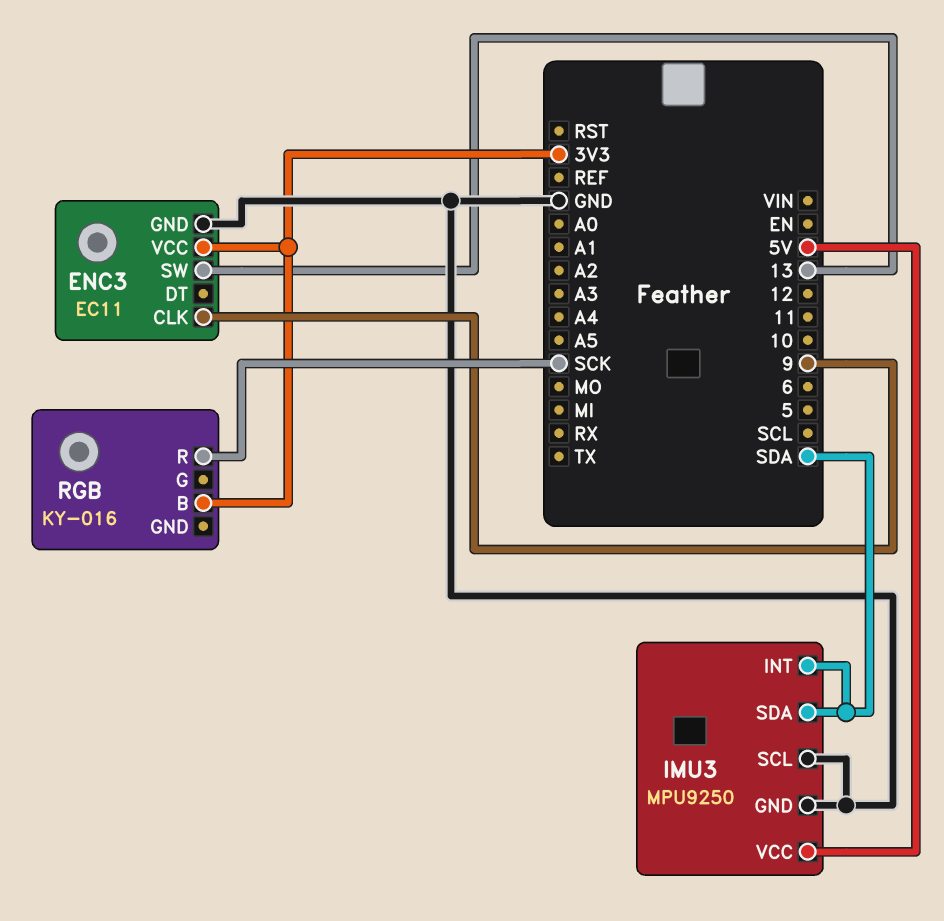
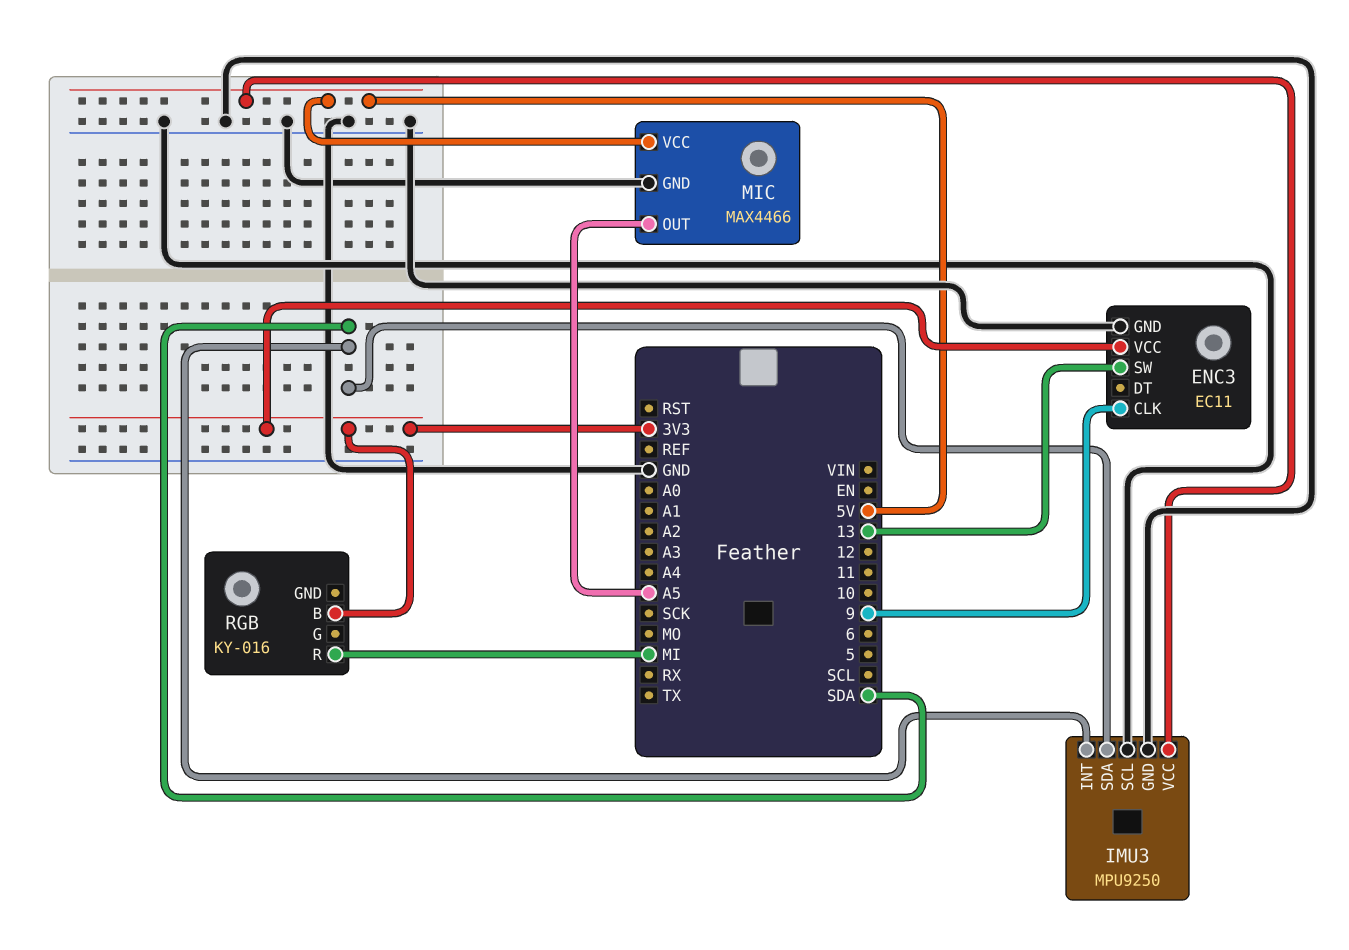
MIC: none -> MAX4466
MIC pin GND: none -> GND
MIC pin OUT: none -> A5
MIC pin VCC: none -> 5V
RGB pin R: SCK -> MI

